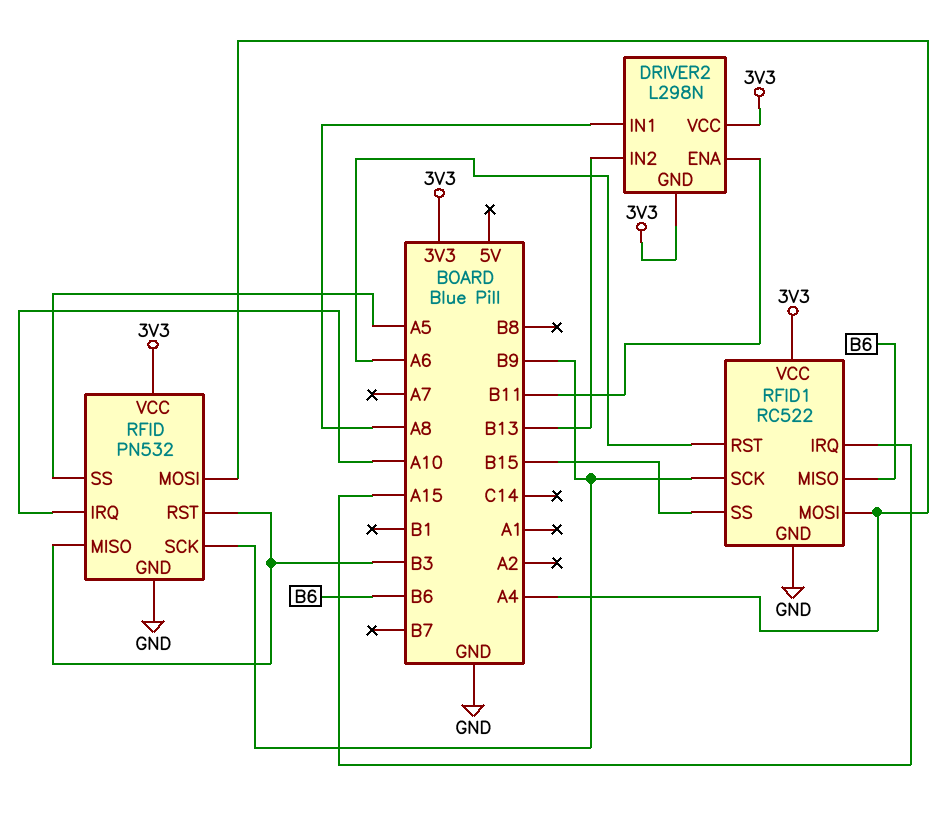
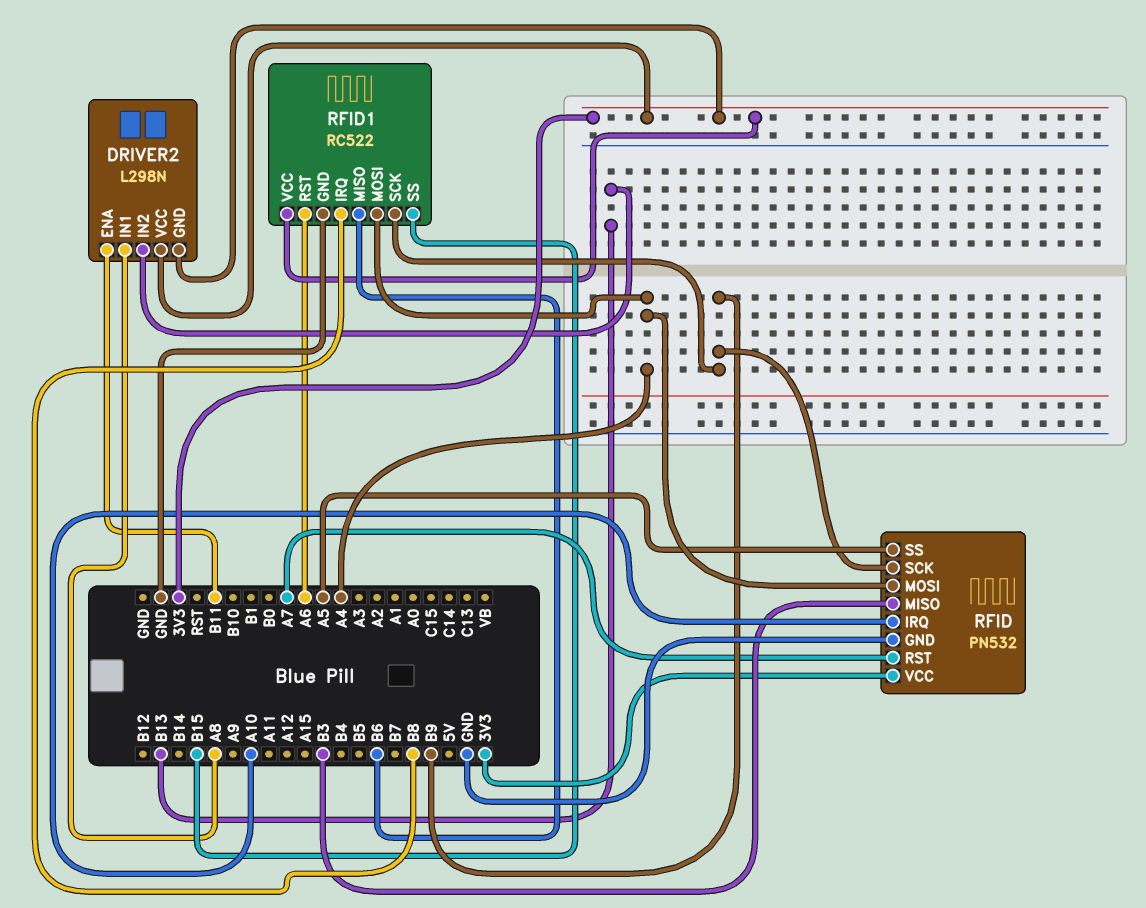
RFID pin RST: B3 -> A7
RFID1 pin IRQ: A15 -> B8

